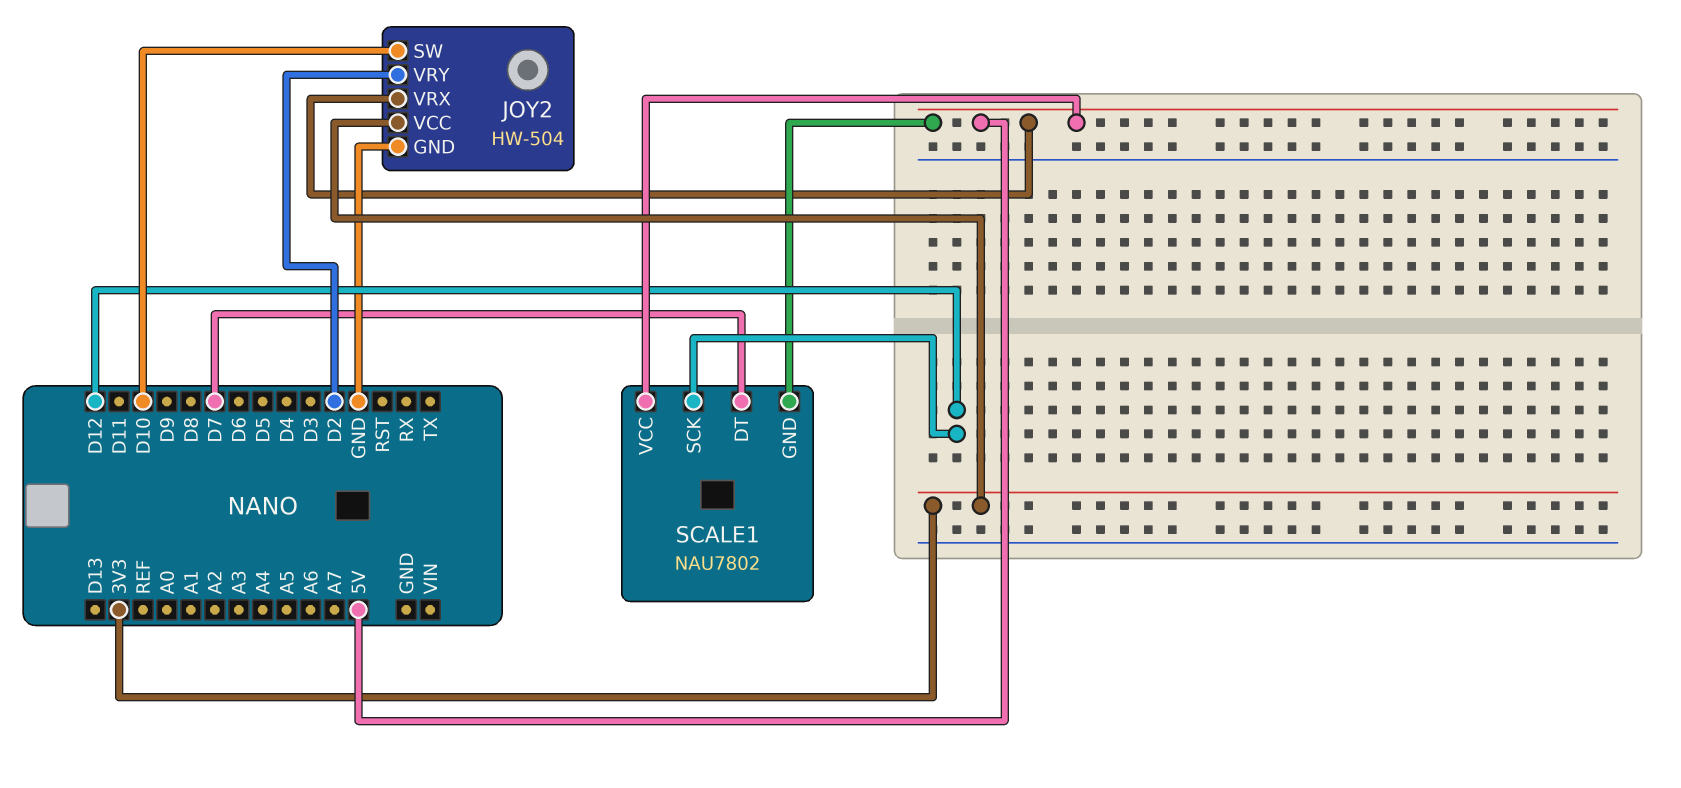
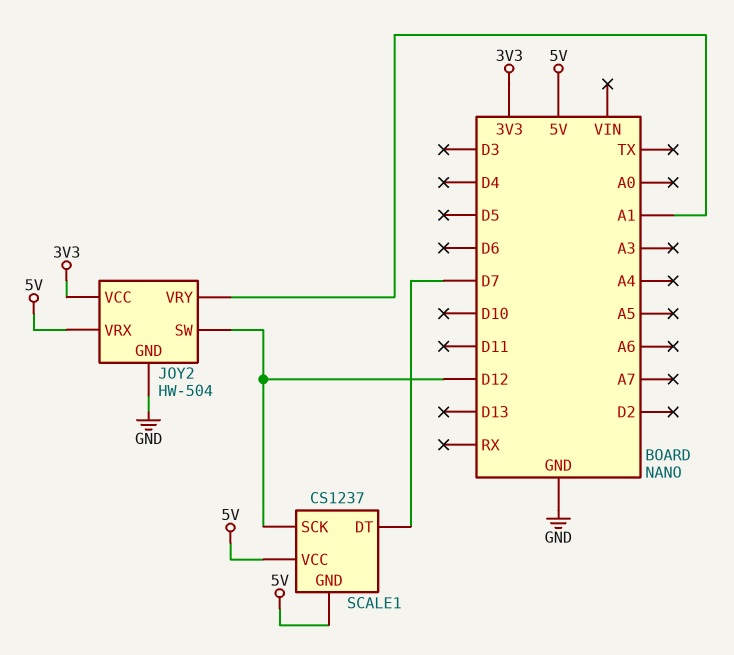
JOY2 pin SW: D10 -> D12
JOY2 pin VRY: D2 -> A1
SCALE1: NAU7802 -> CS1237

